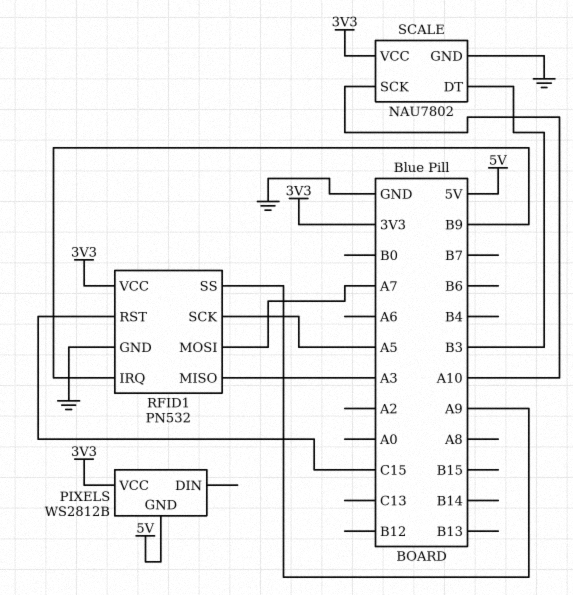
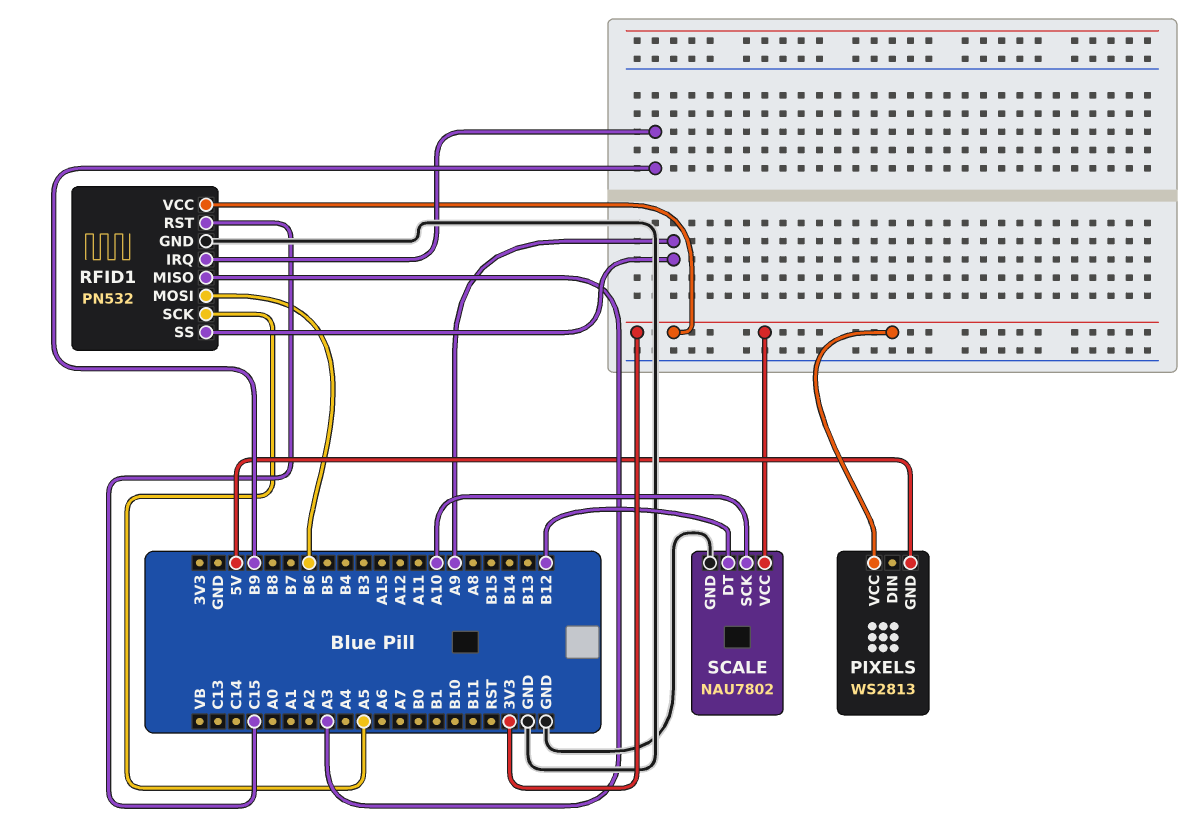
PIXELS: WS2812B -> WS2813
RFID1 pin MOSI: A7 -> B6
SCALE pin DT: B3 -> B12

